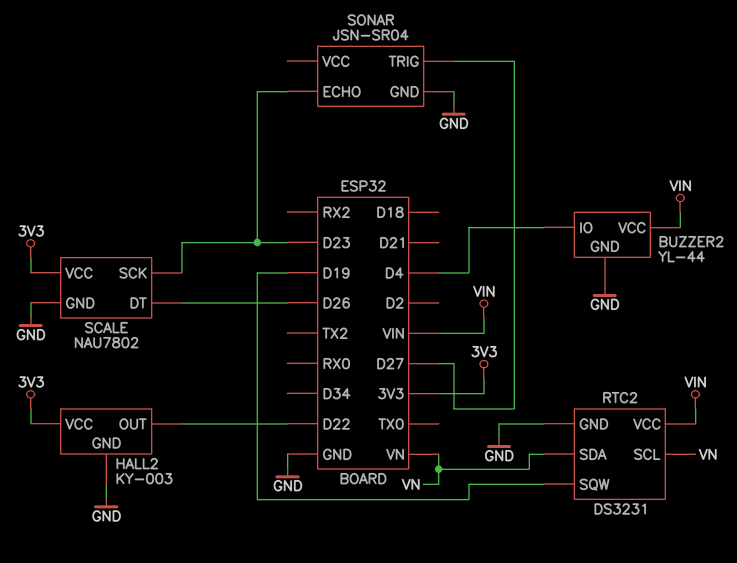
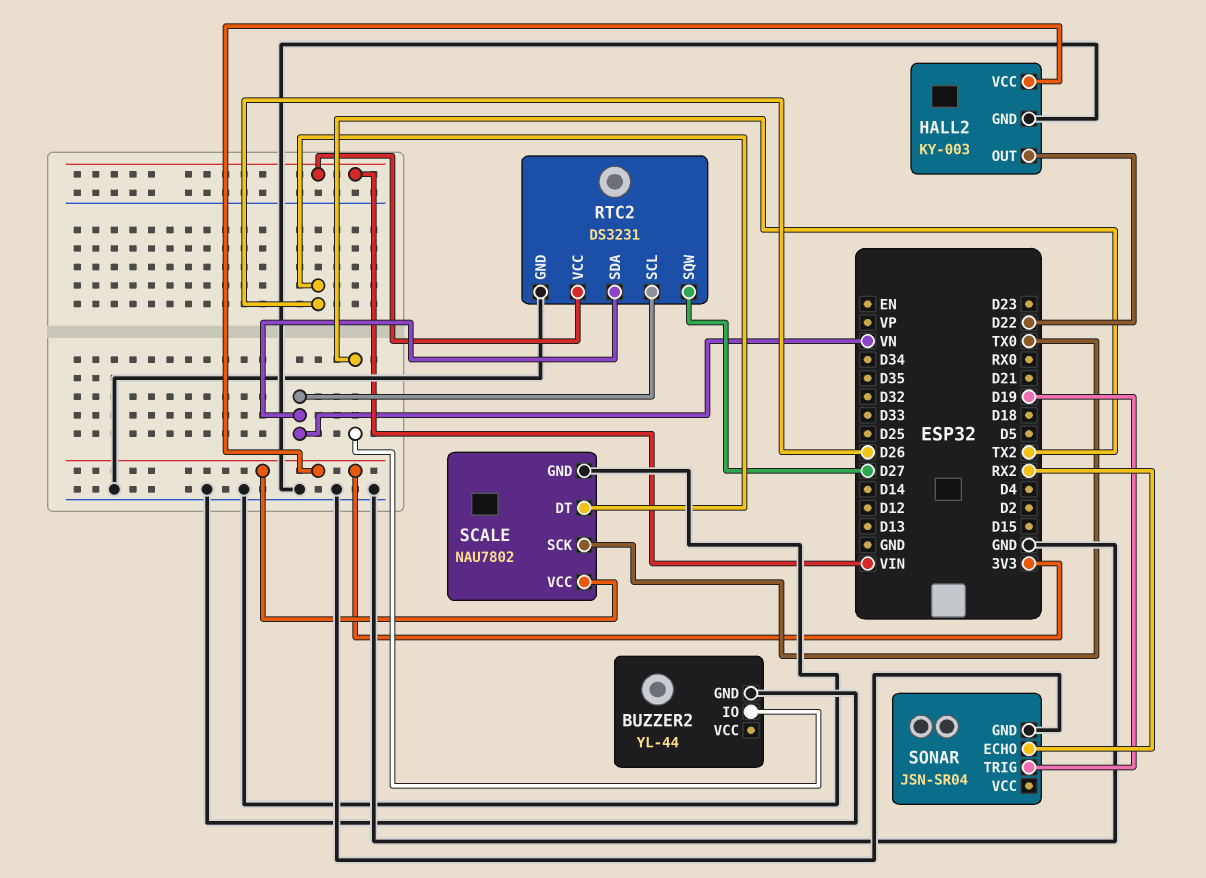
BUZZER2 pin IO: D4 -> TX2
BUZZER2 pin VCC: VIN -> none
RTC2 pin SQW: D19 -> D27
SCALE pin SCK: D23 -> TX0
SONAR pin ECHO: D23 -> RX2
SONAR pin TRIG: D27 -> D19

